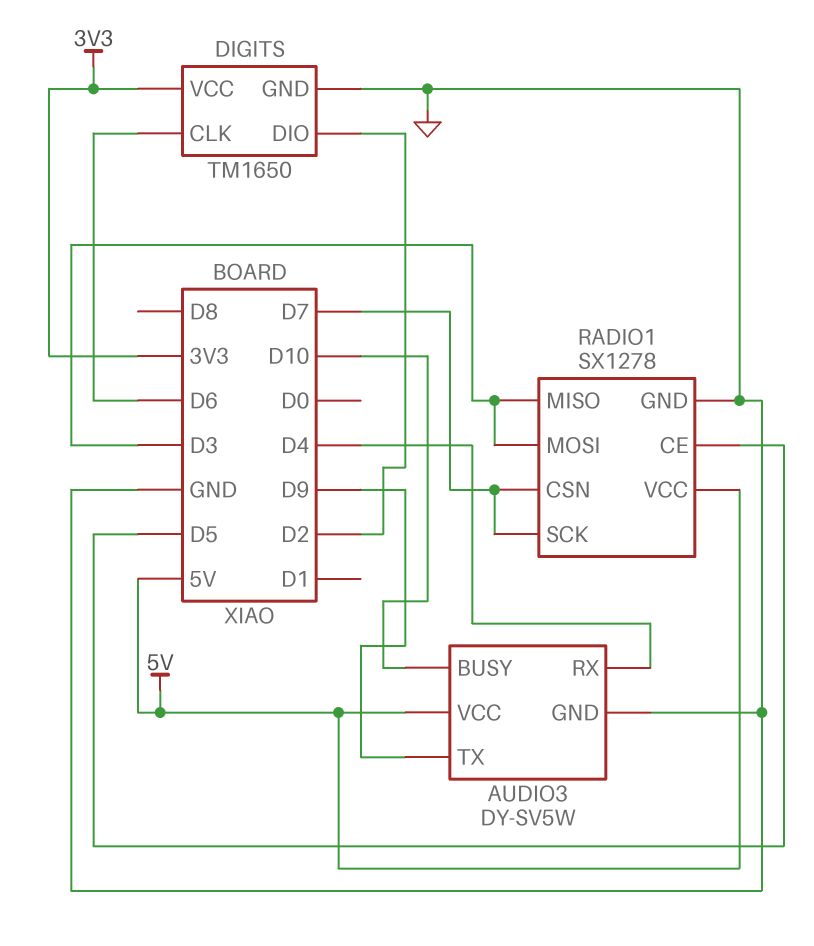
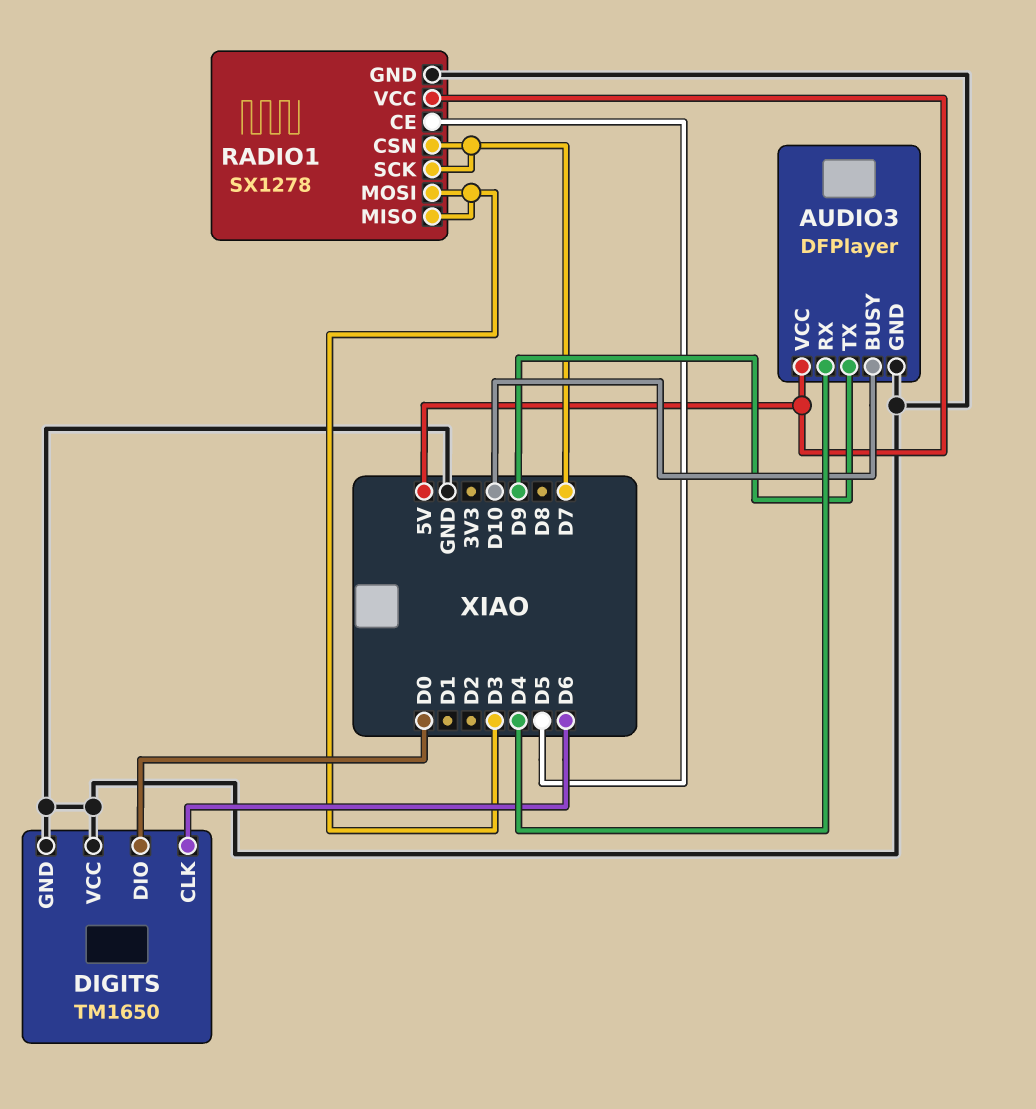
AUDIO3: DY-SV5W -> DFPlayer
DIGITS pin DIO: D2 -> D0
DIGITS pin VCC: 3V3 -> GND

